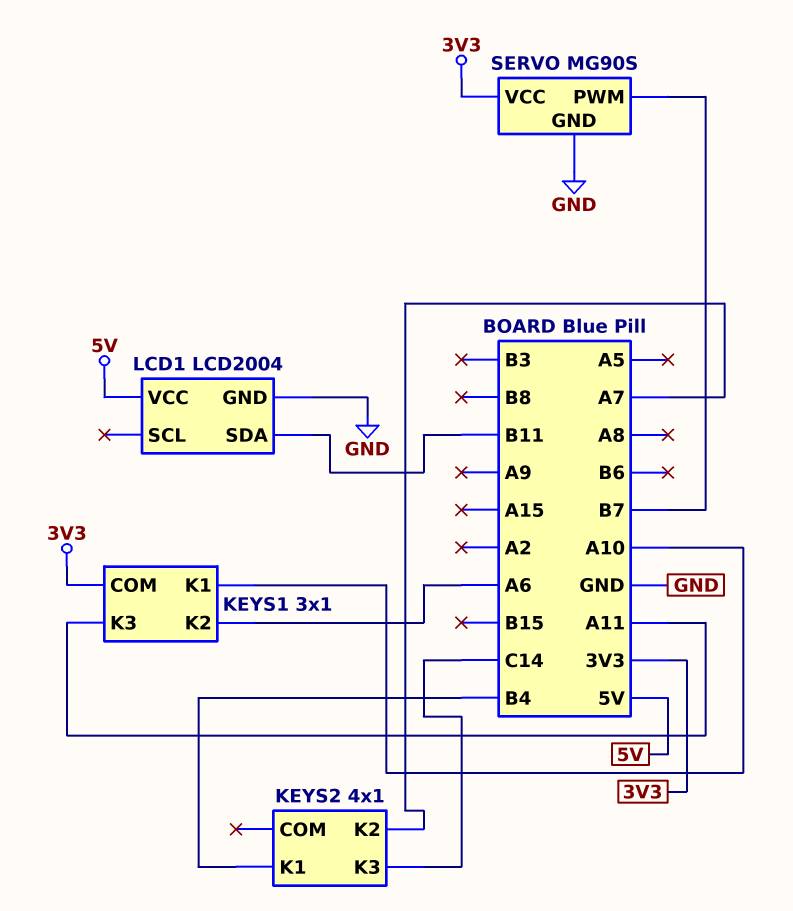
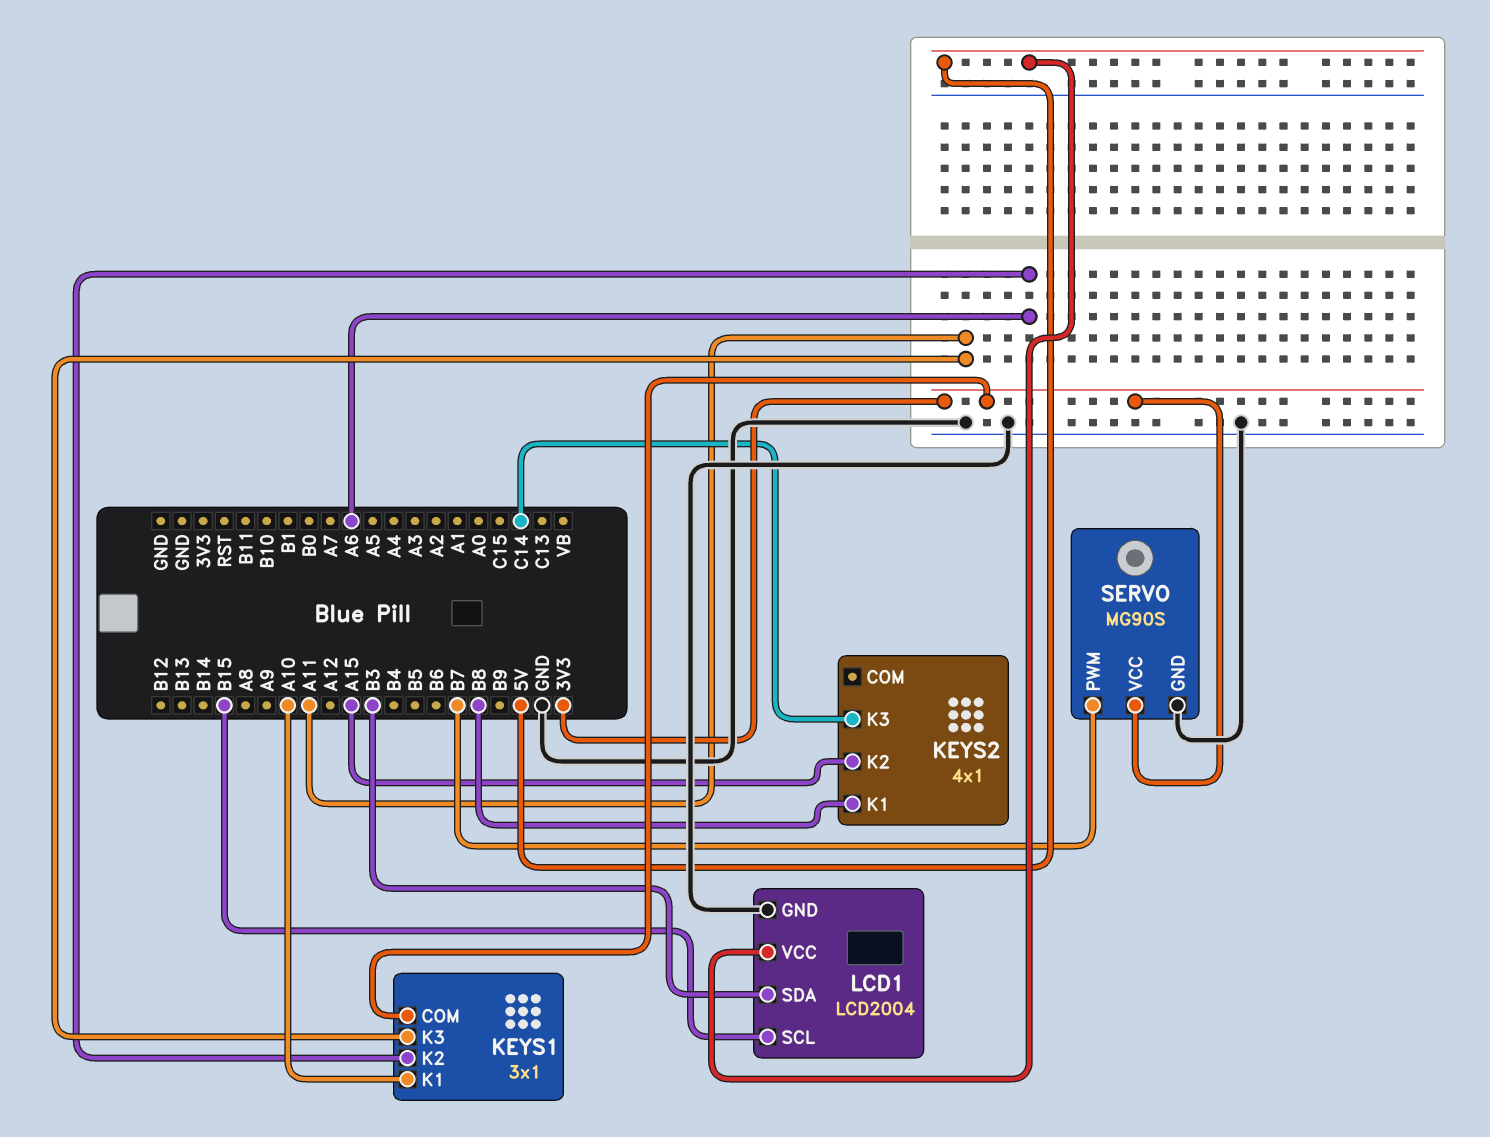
KEYS2 pin K1: B4 -> B8
KEYS2 pin K2: A7 -> A15
LCD1 pin SCL: none -> B15
LCD1 pin SDA: B11 -> B3

